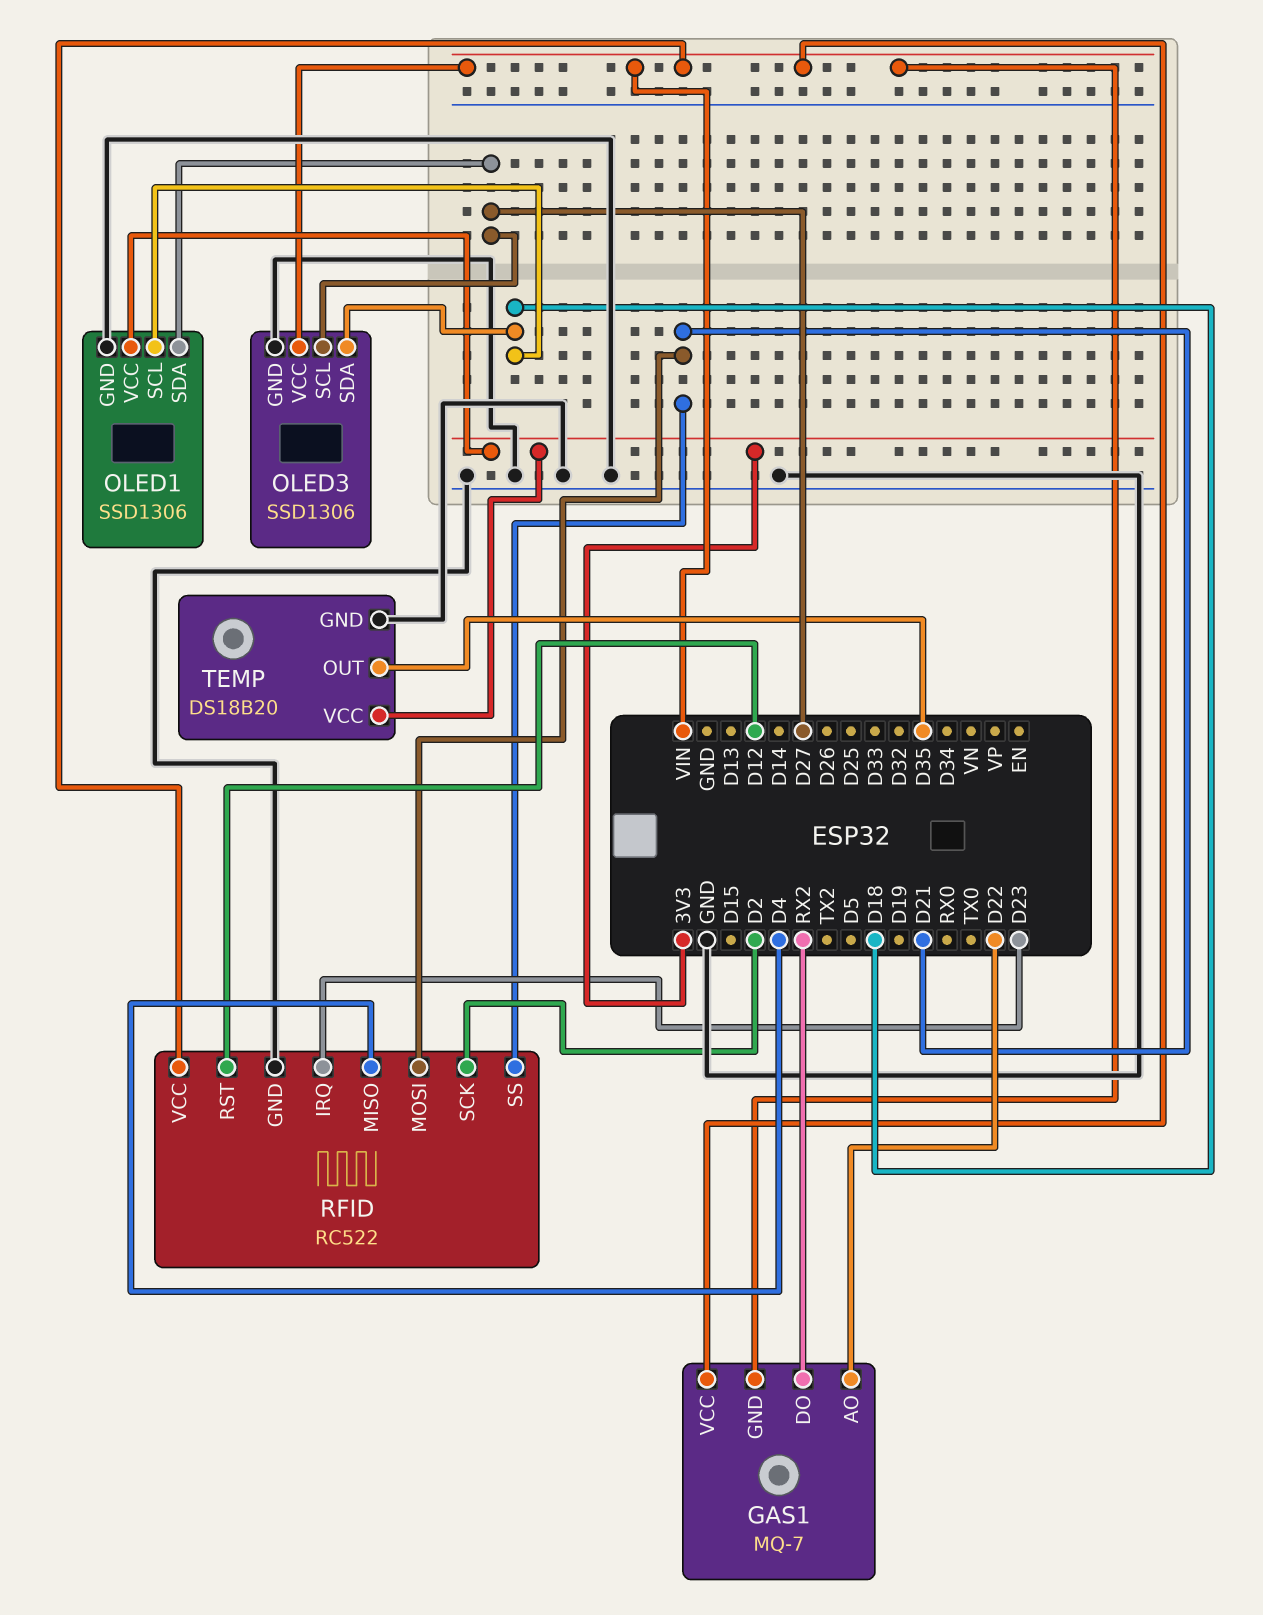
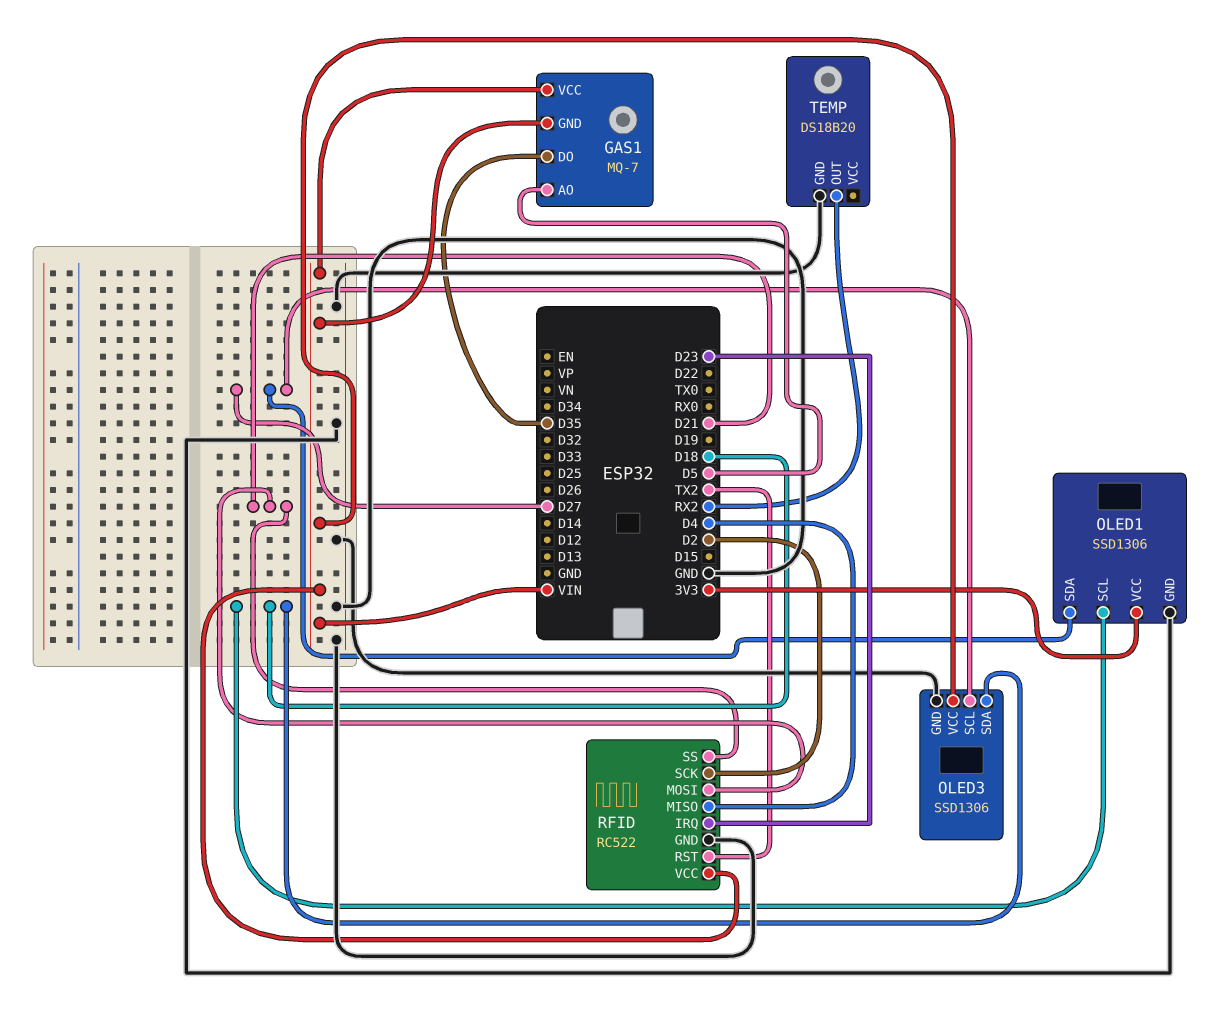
GAS1 pin AO: D22 -> D5
GAS1 pin DO: RX2 -> D35
RFID pin RST: D12 -> TX2
TEMP pin OUT: D35 -> RX2
TEMP pin VCC: 3V3 -> none

